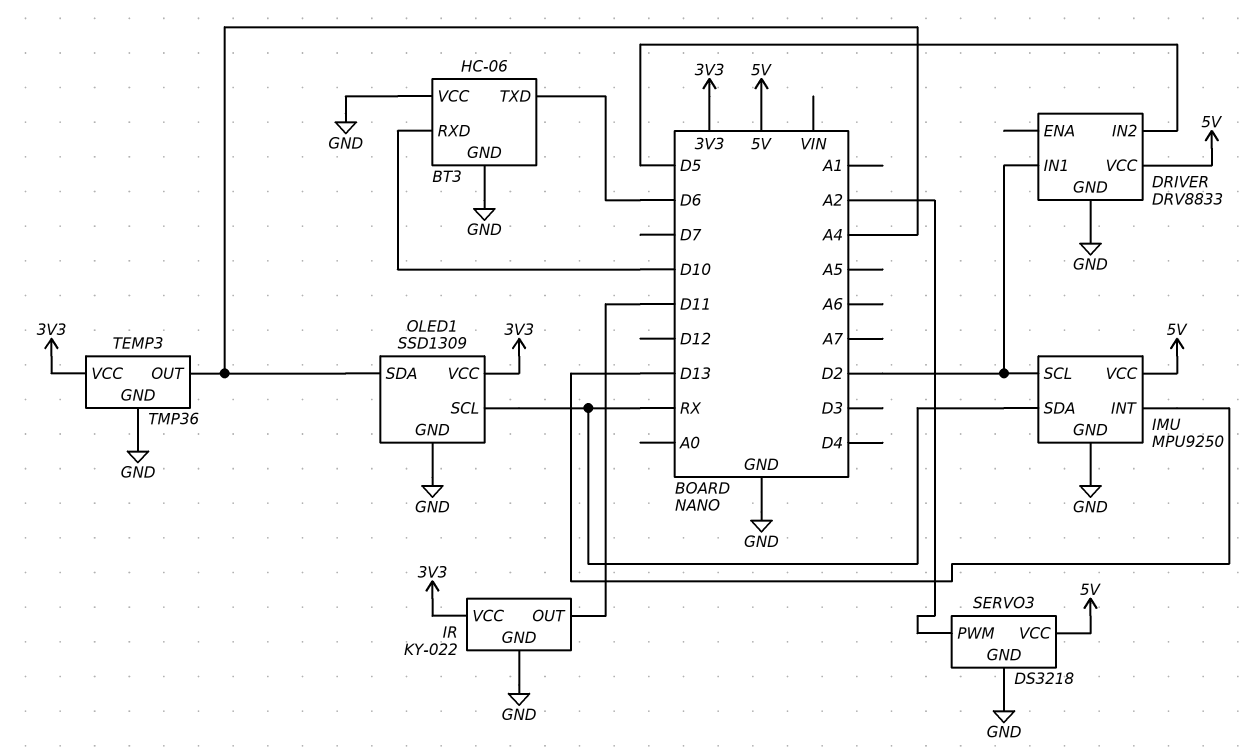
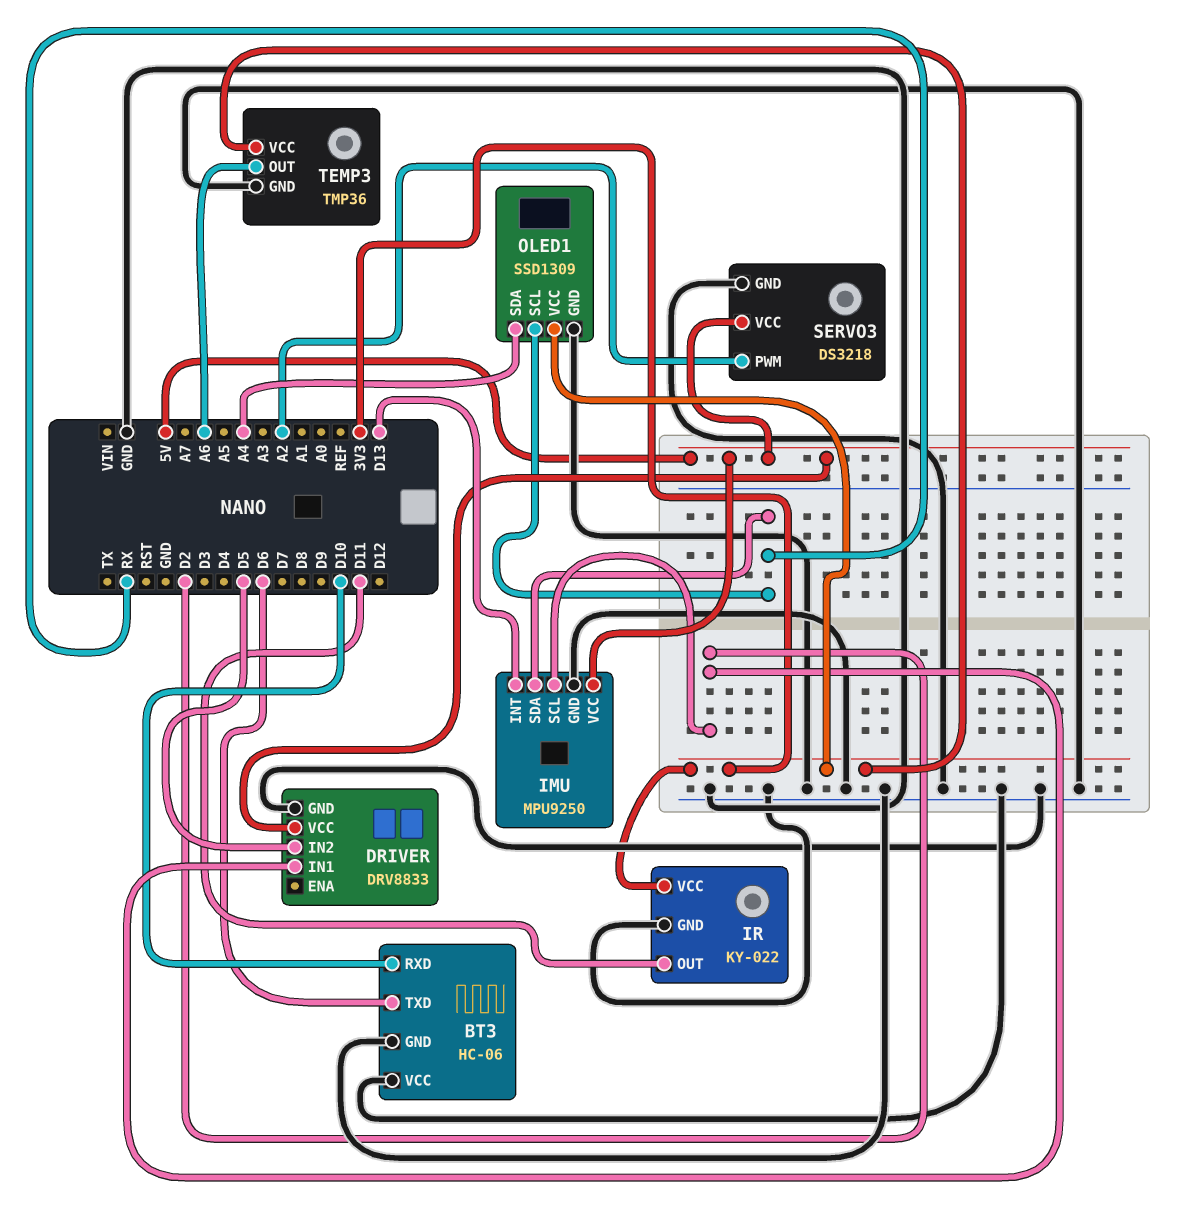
TEMP3 pin OUT: A4 -> A6

